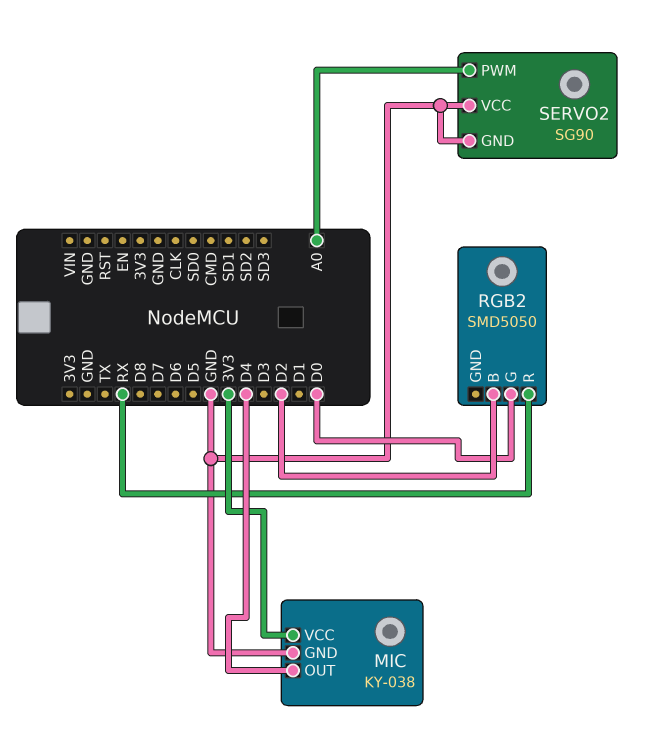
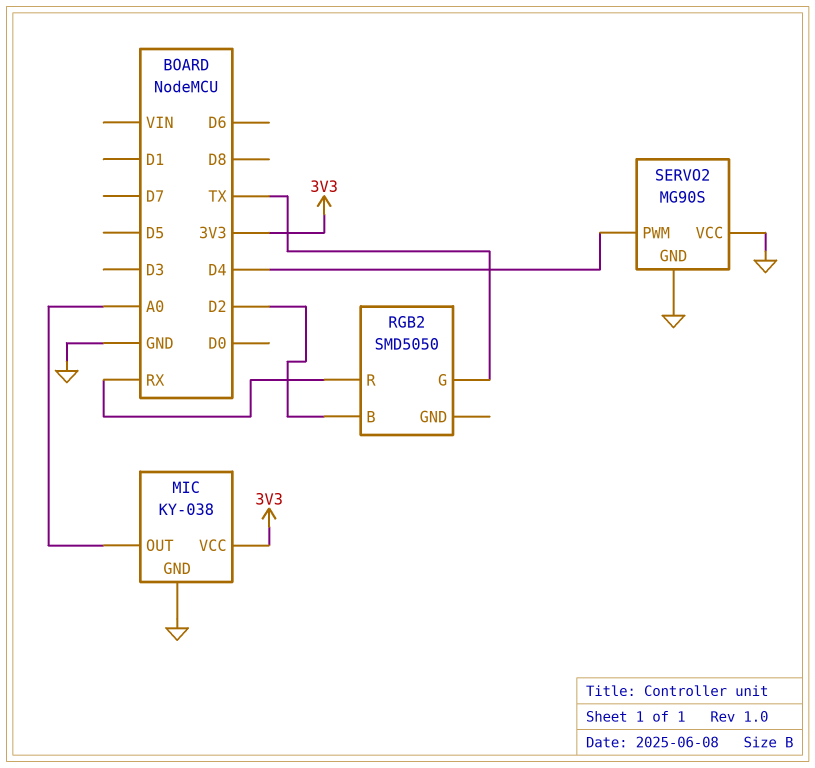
MIC pin OUT: D4 -> A0
RGB2 pin G: D0 -> TX
SERVO2: SG90 -> MG90S
SERVO2 pin PWM: A0 -> D4

